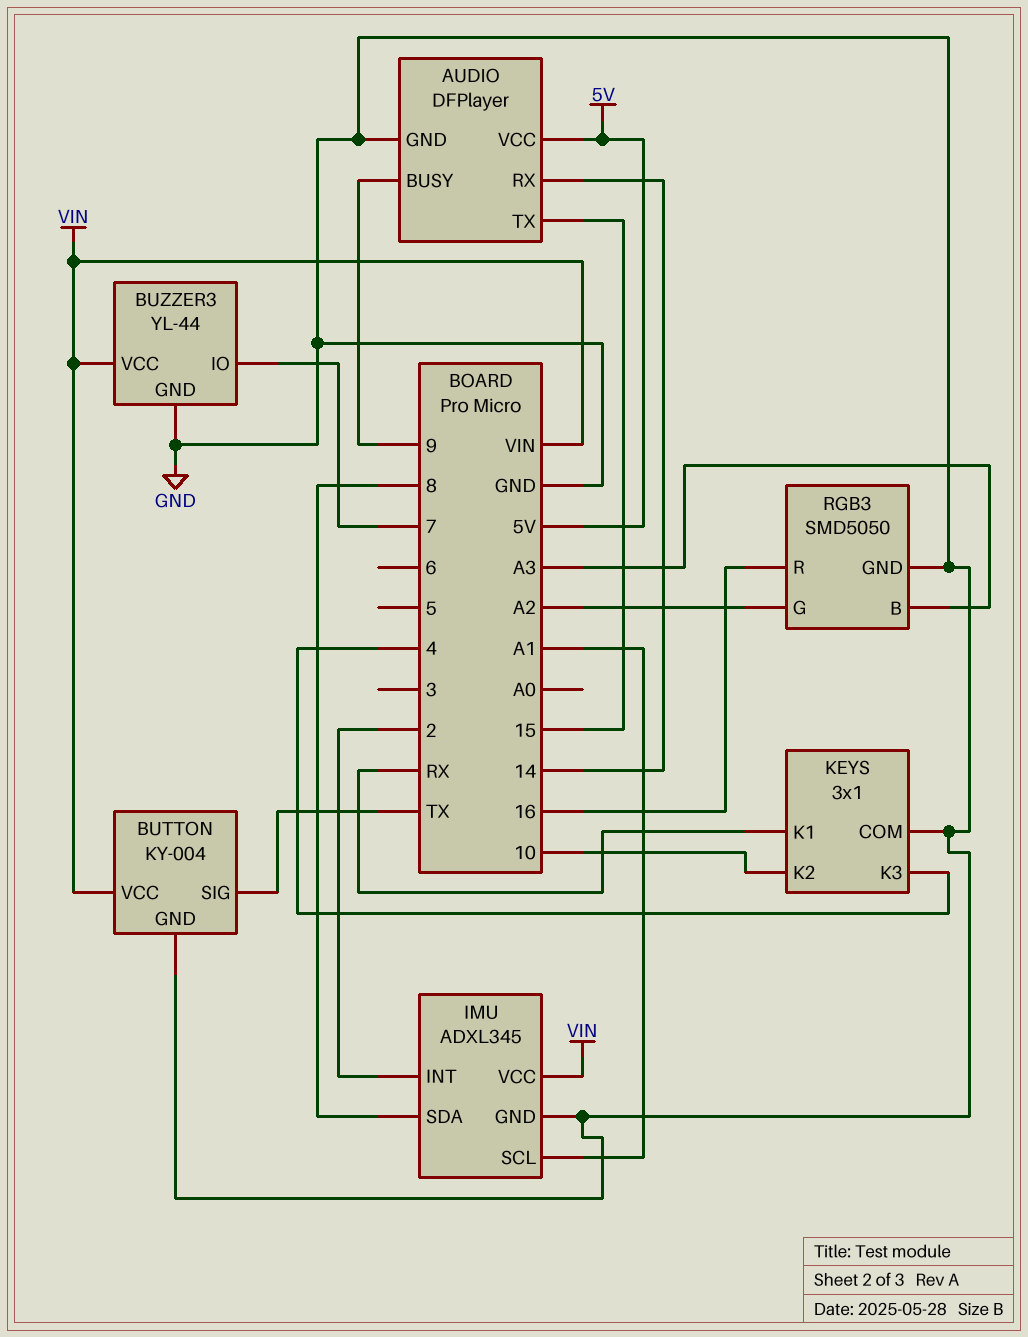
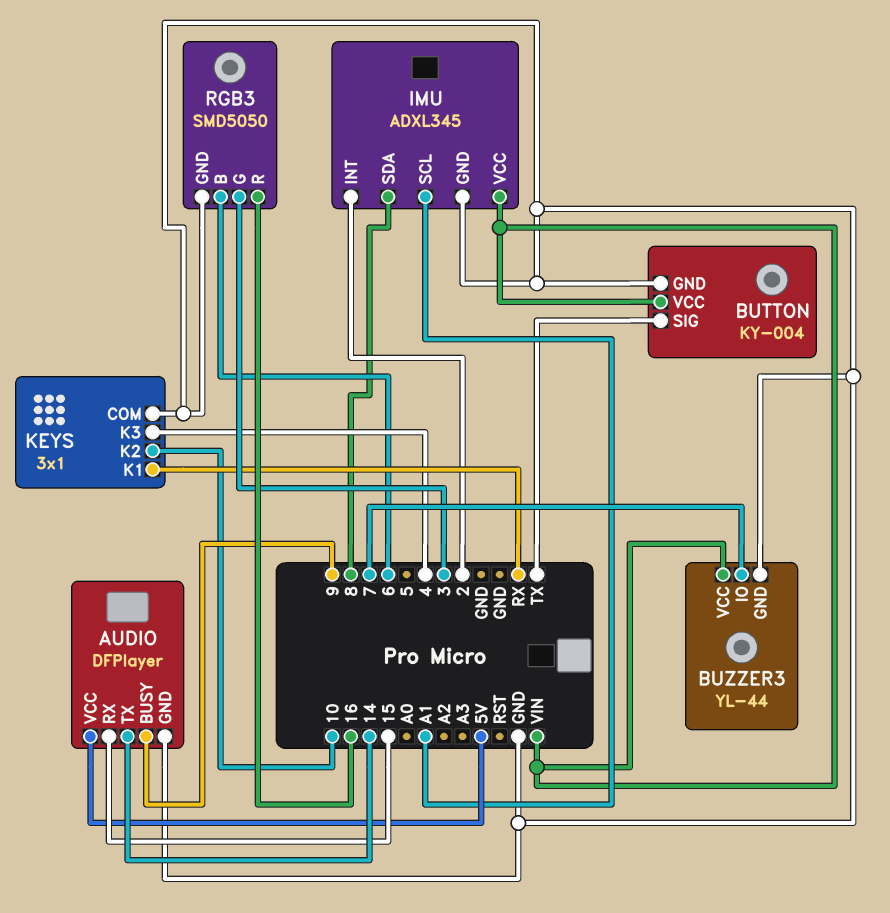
AUDIO pin RX: 14 -> 15
AUDIO pin TX: 15 -> 14
RGB3 pin B: A3 -> 6
RGB3 pin G: A2 -> 3

